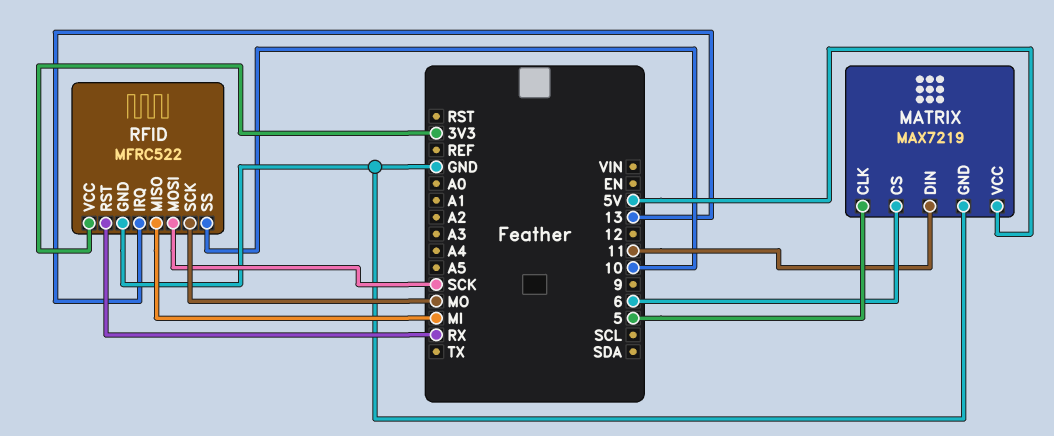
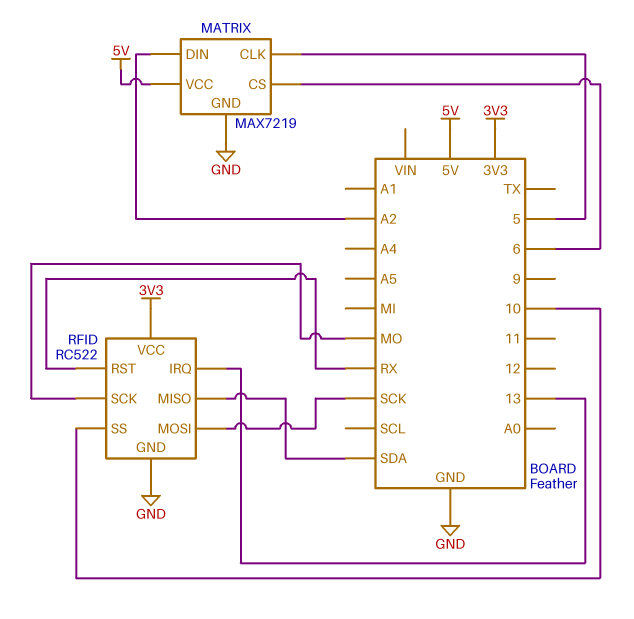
MATRIX pin DIN: 11 -> A2
RFID: MFRC522 -> RC522
RFID pin MISO: MI -> SDA

